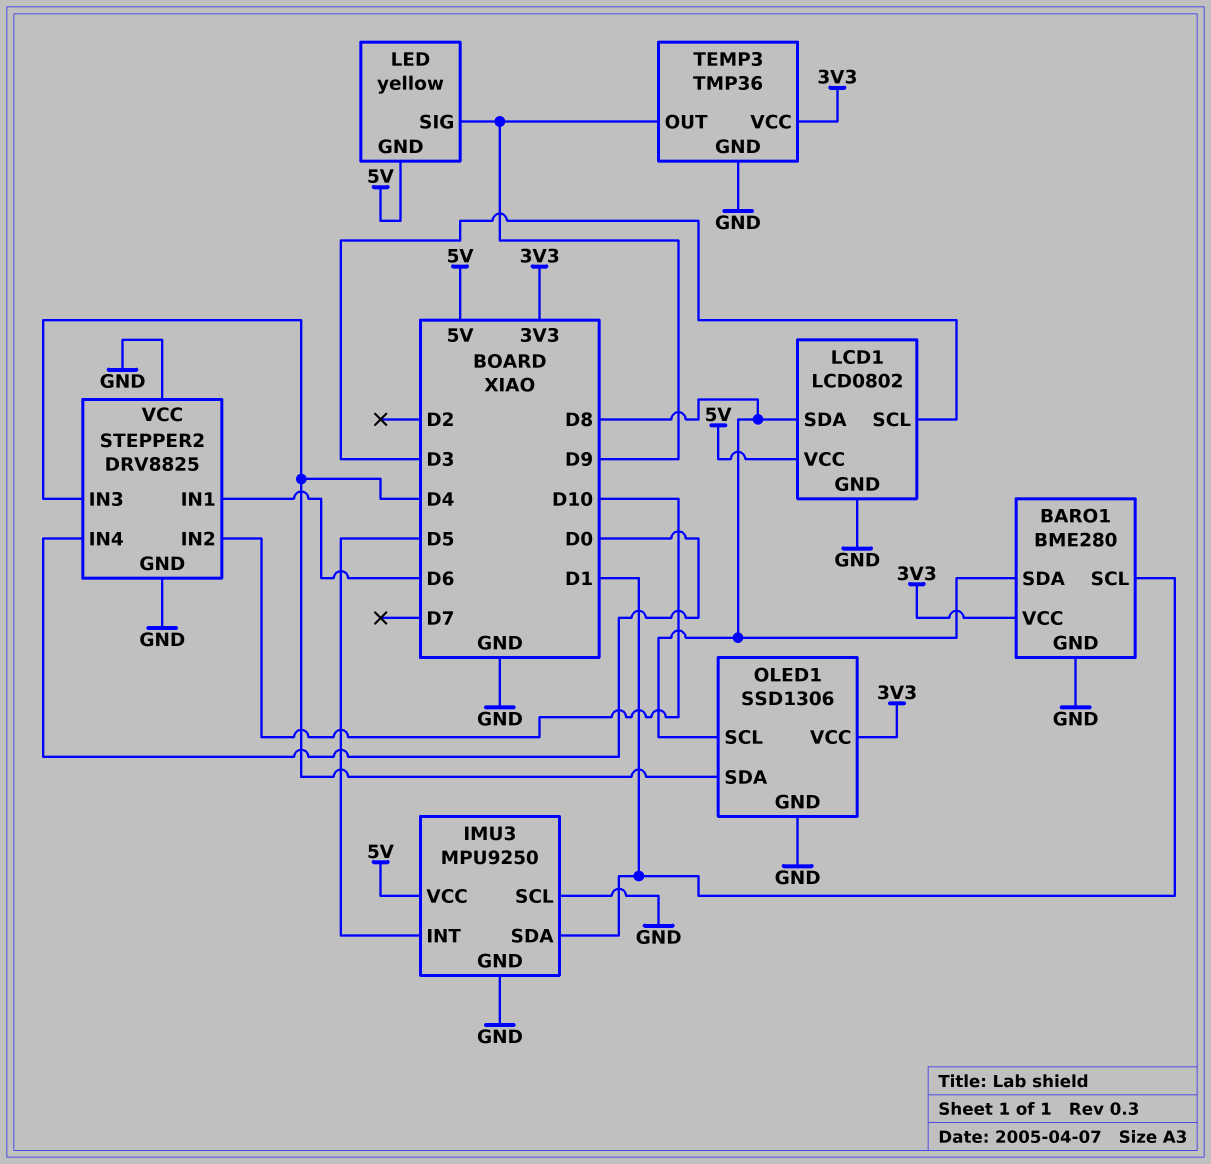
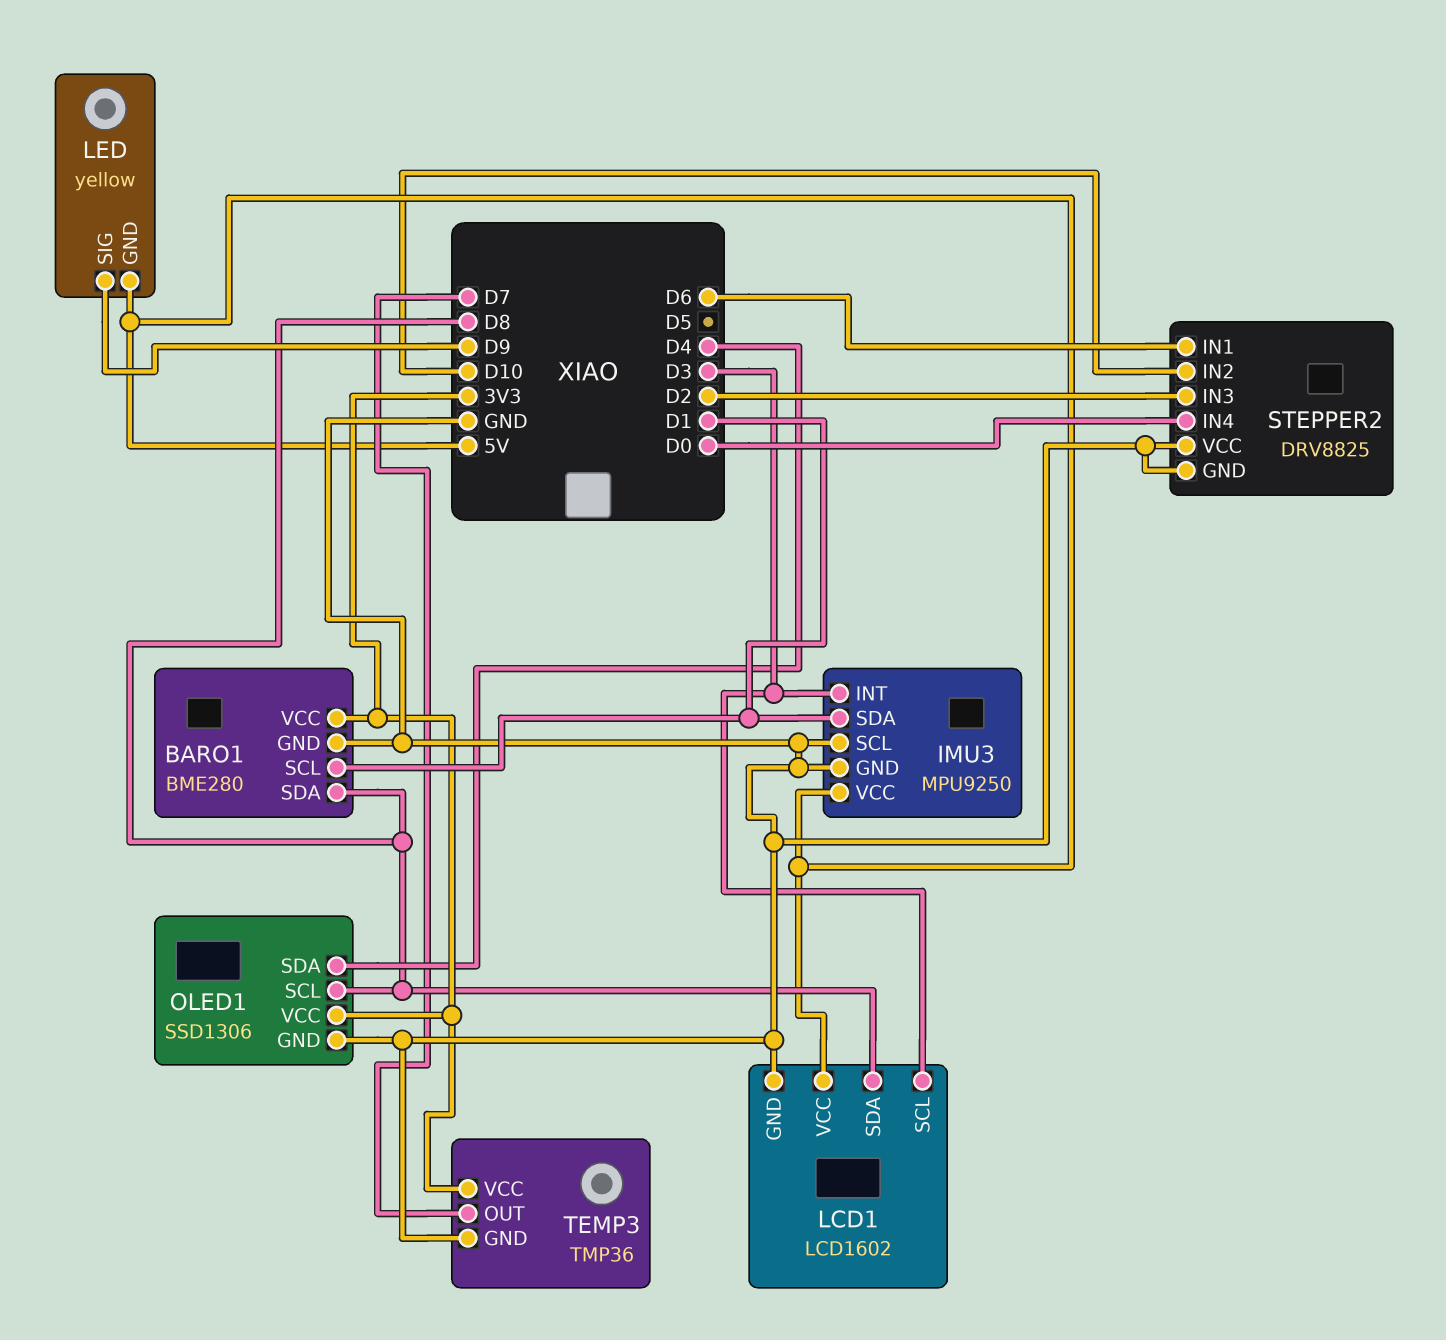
IMU3 pin INT: D5 -> D3
LCD1: LCD0802 -> LCD1602
STEPPER2 pin IN3: D4 -> D2
TEMP3 pin OUT: D9 -> D7

